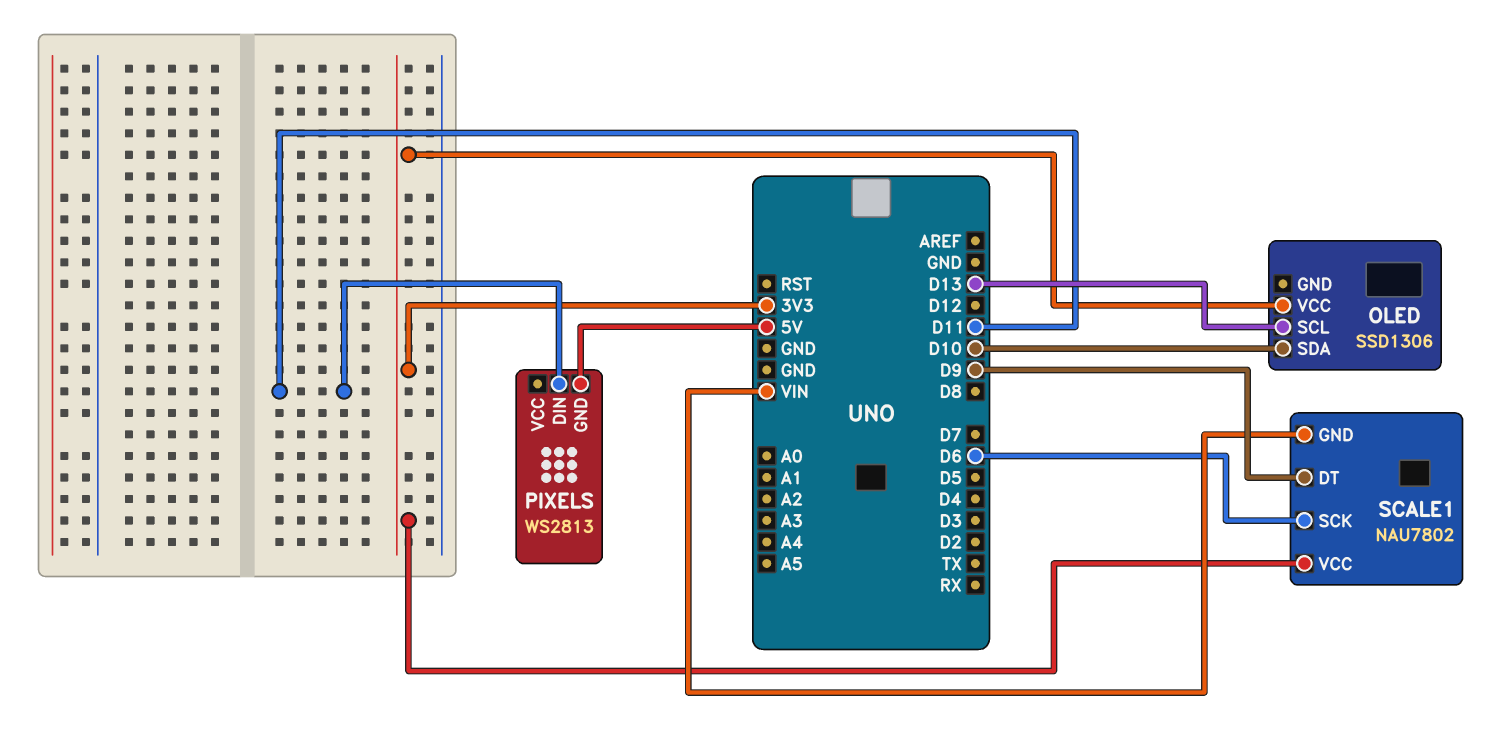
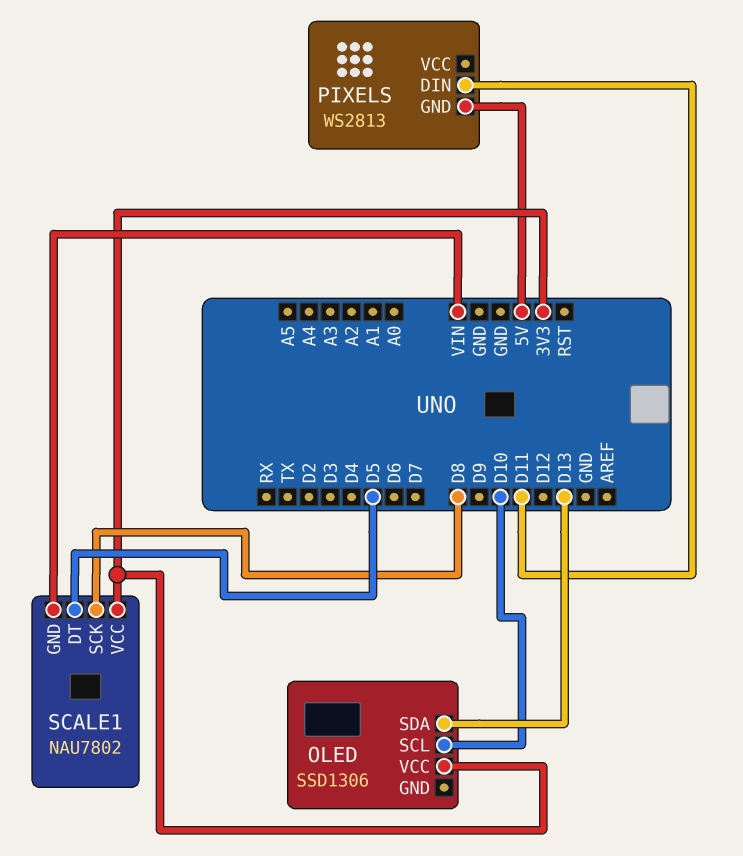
OLED pin SCL: D13 -> D10
OLED pin SDA: D10 -> D13
SCALE1 pin DT: D9 -> D5
SCALE1 pin SCK: D6 -> D8

